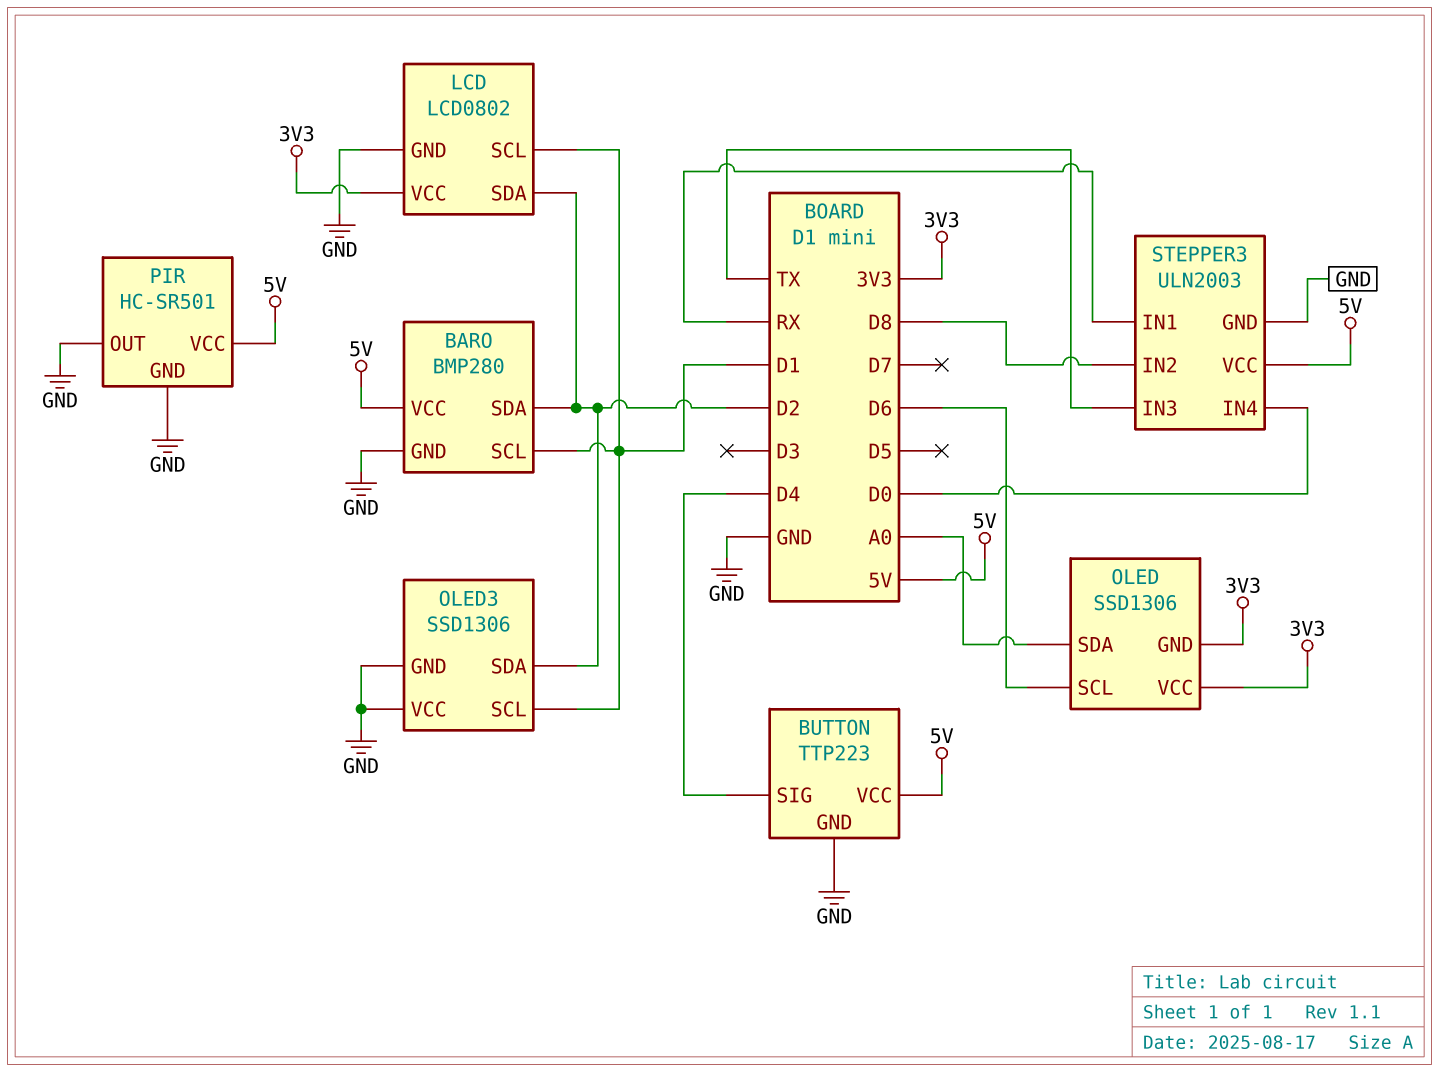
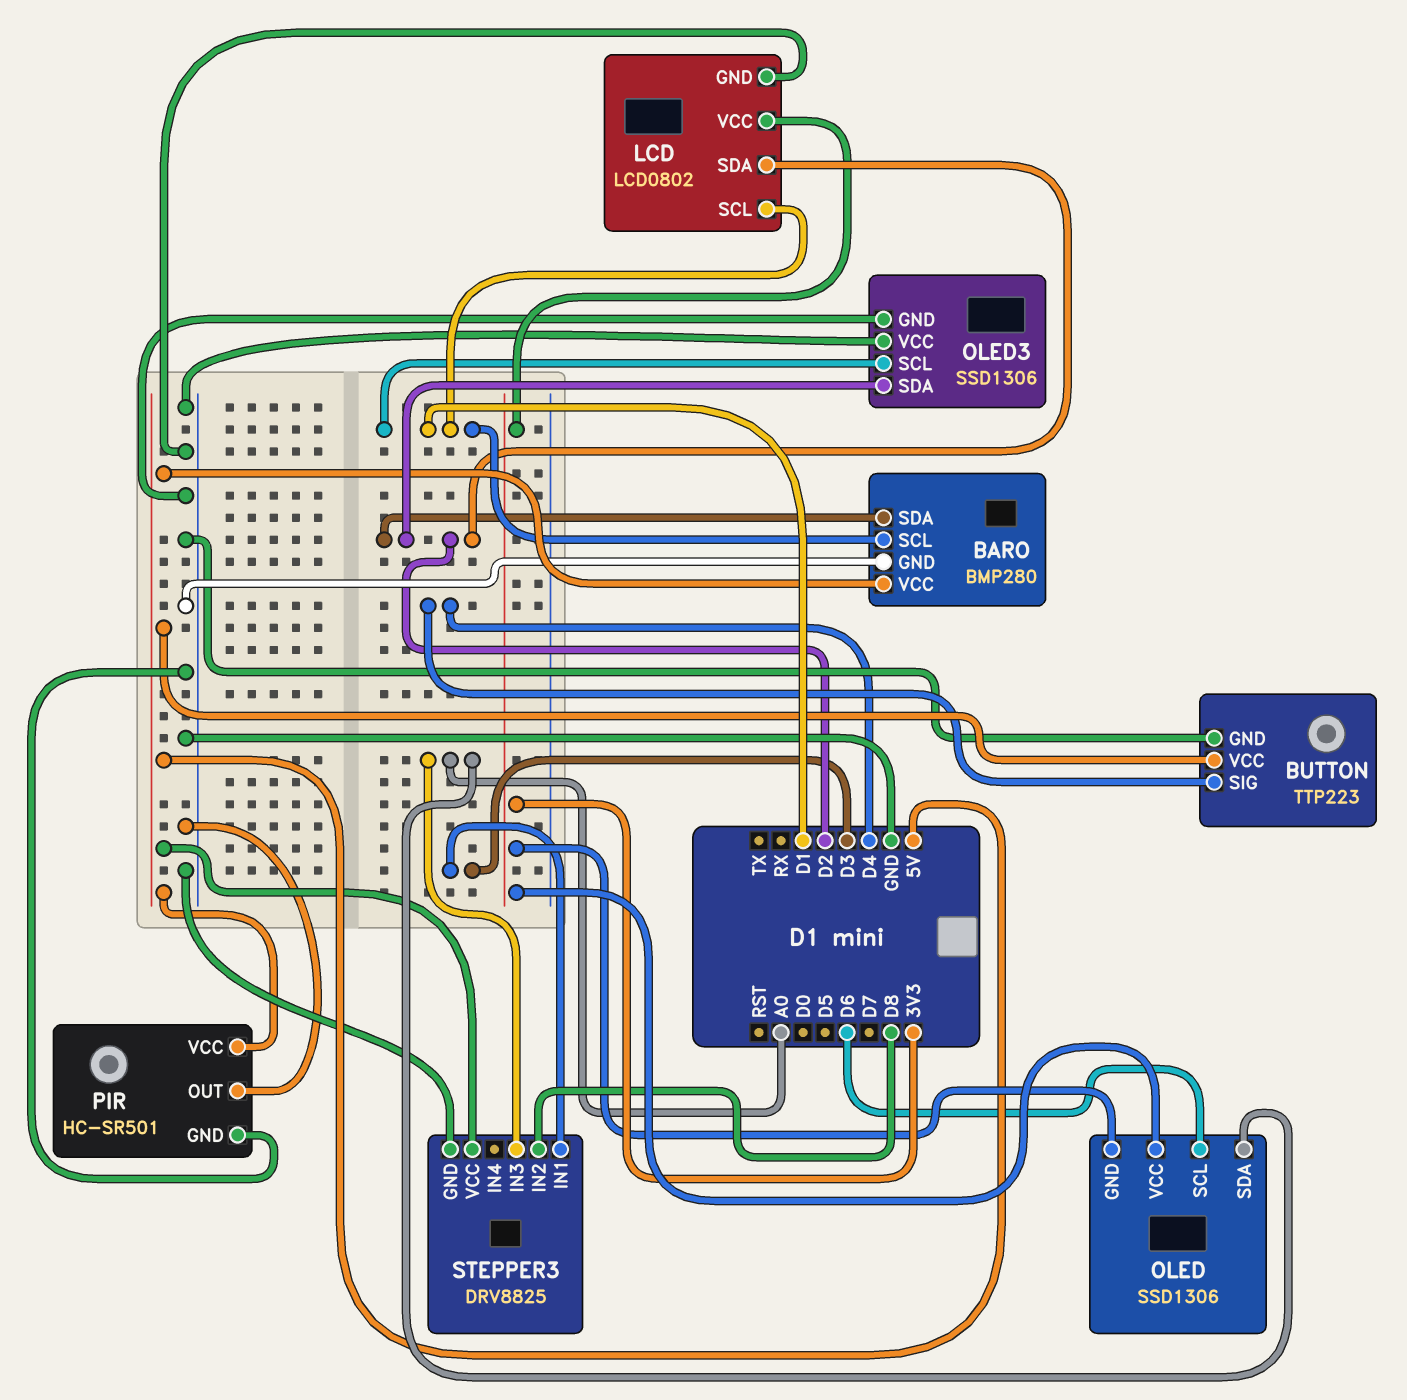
STEPPER3: ULN2003 -> DRV8825
STEPPER3 pin IN1: RX -> D3
STEPPER3 pin IN3: TX -> A0
STEPPER3 pin IN4: D0 -> none

